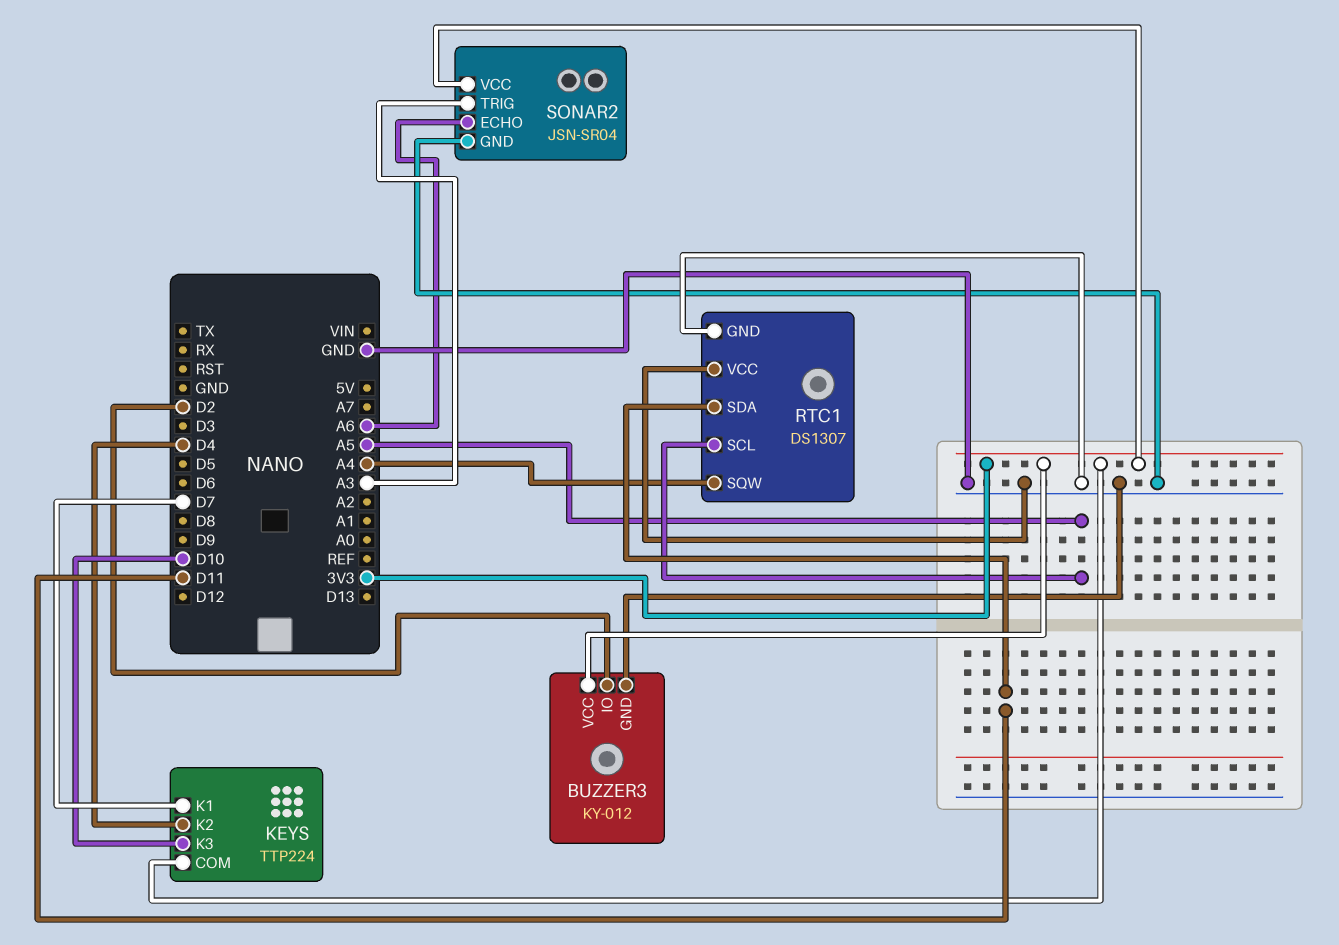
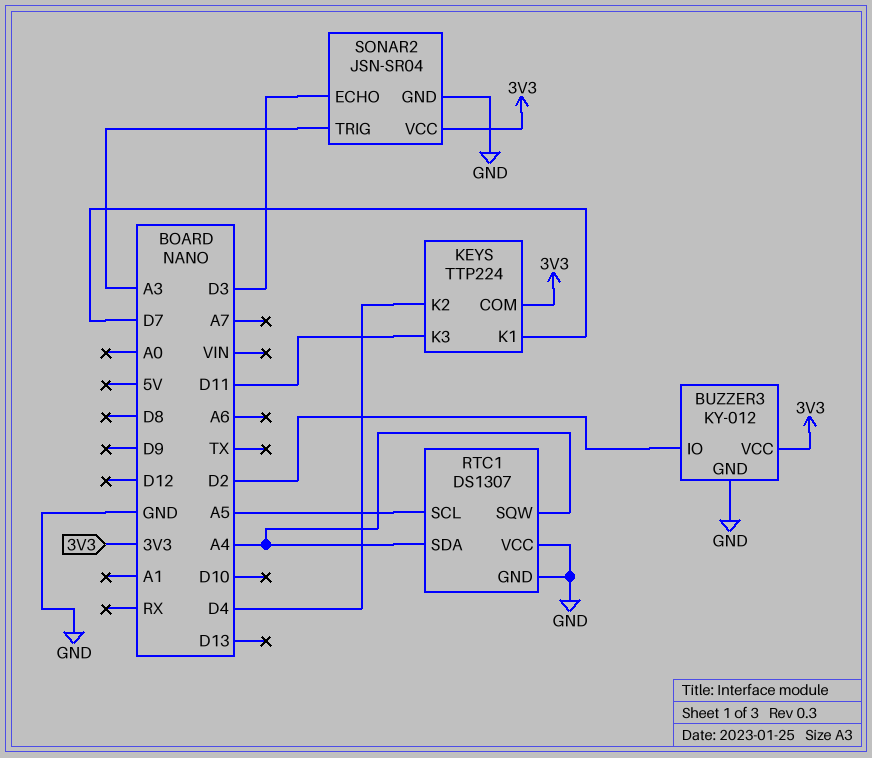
KEYS pin K3: D10 -> D11
RTC1 pin SDA: D11 -> A4
SONAR2 pin ECHO: A6 -> D3

